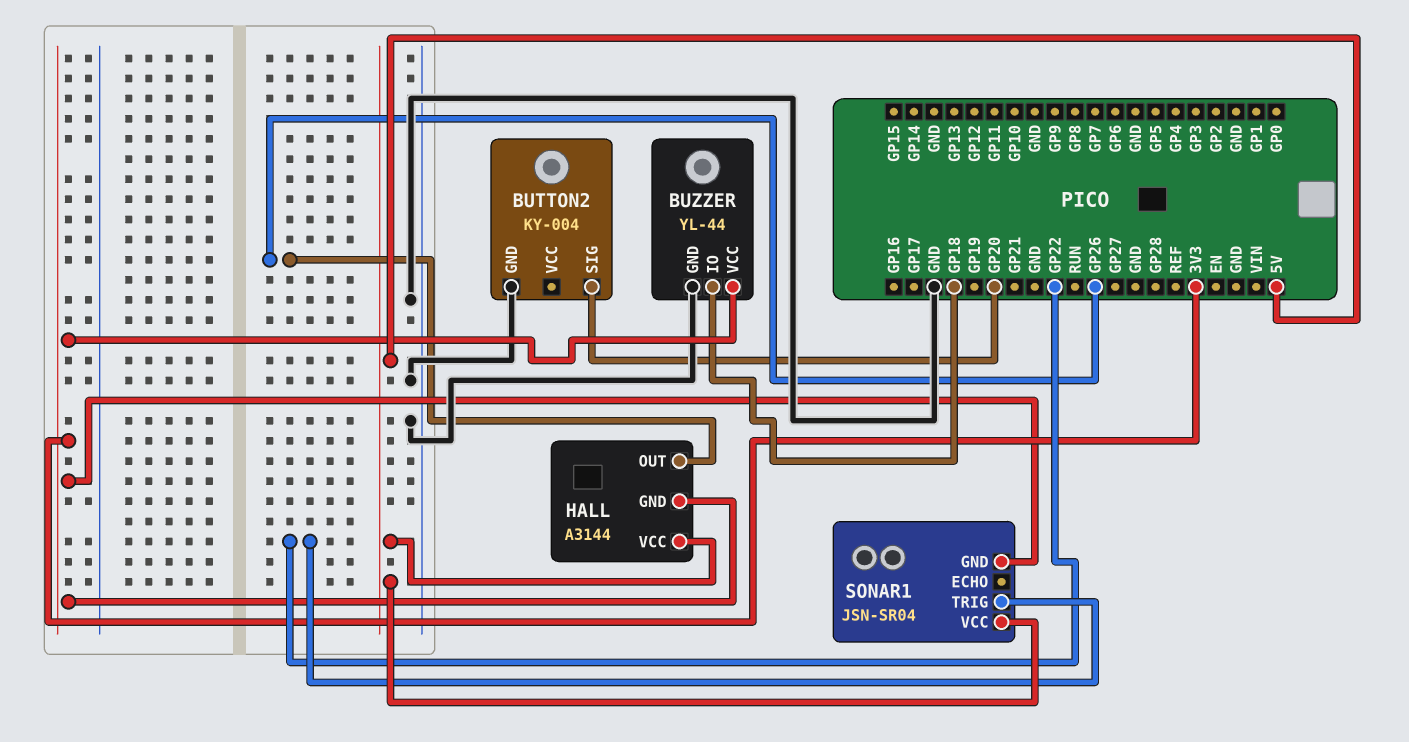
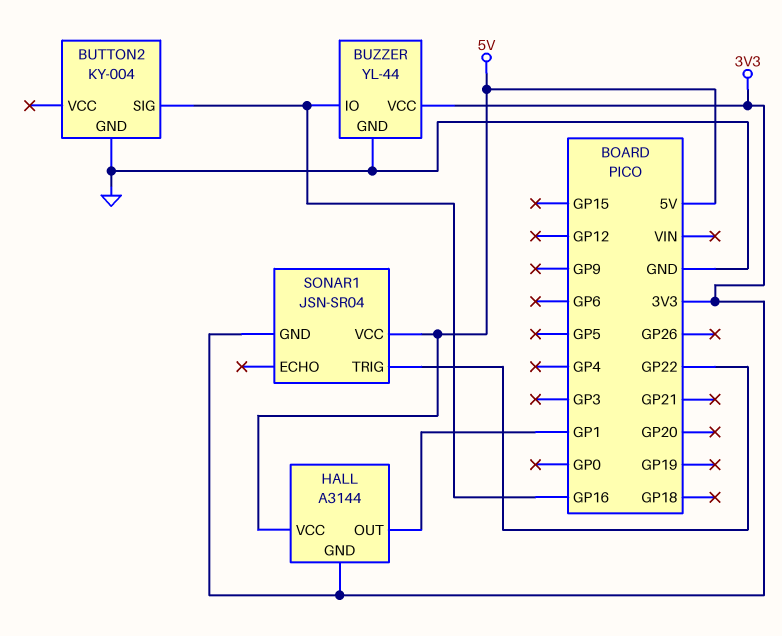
BUTTON2 pin SIG: GP20 -> GP16
BUZZER pin IO: GP18 -> GP16
HALL pin OUT: GP26 -> GP1

